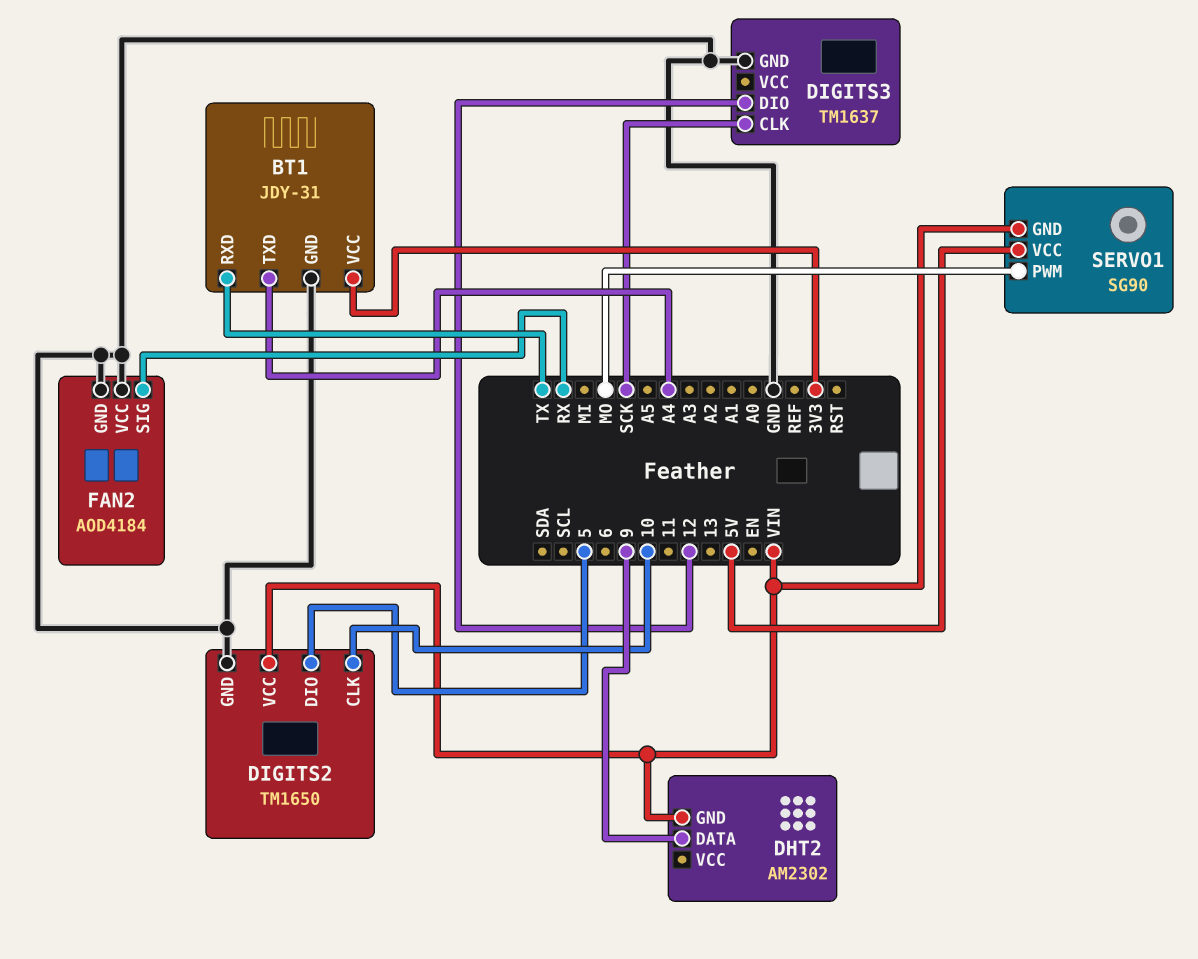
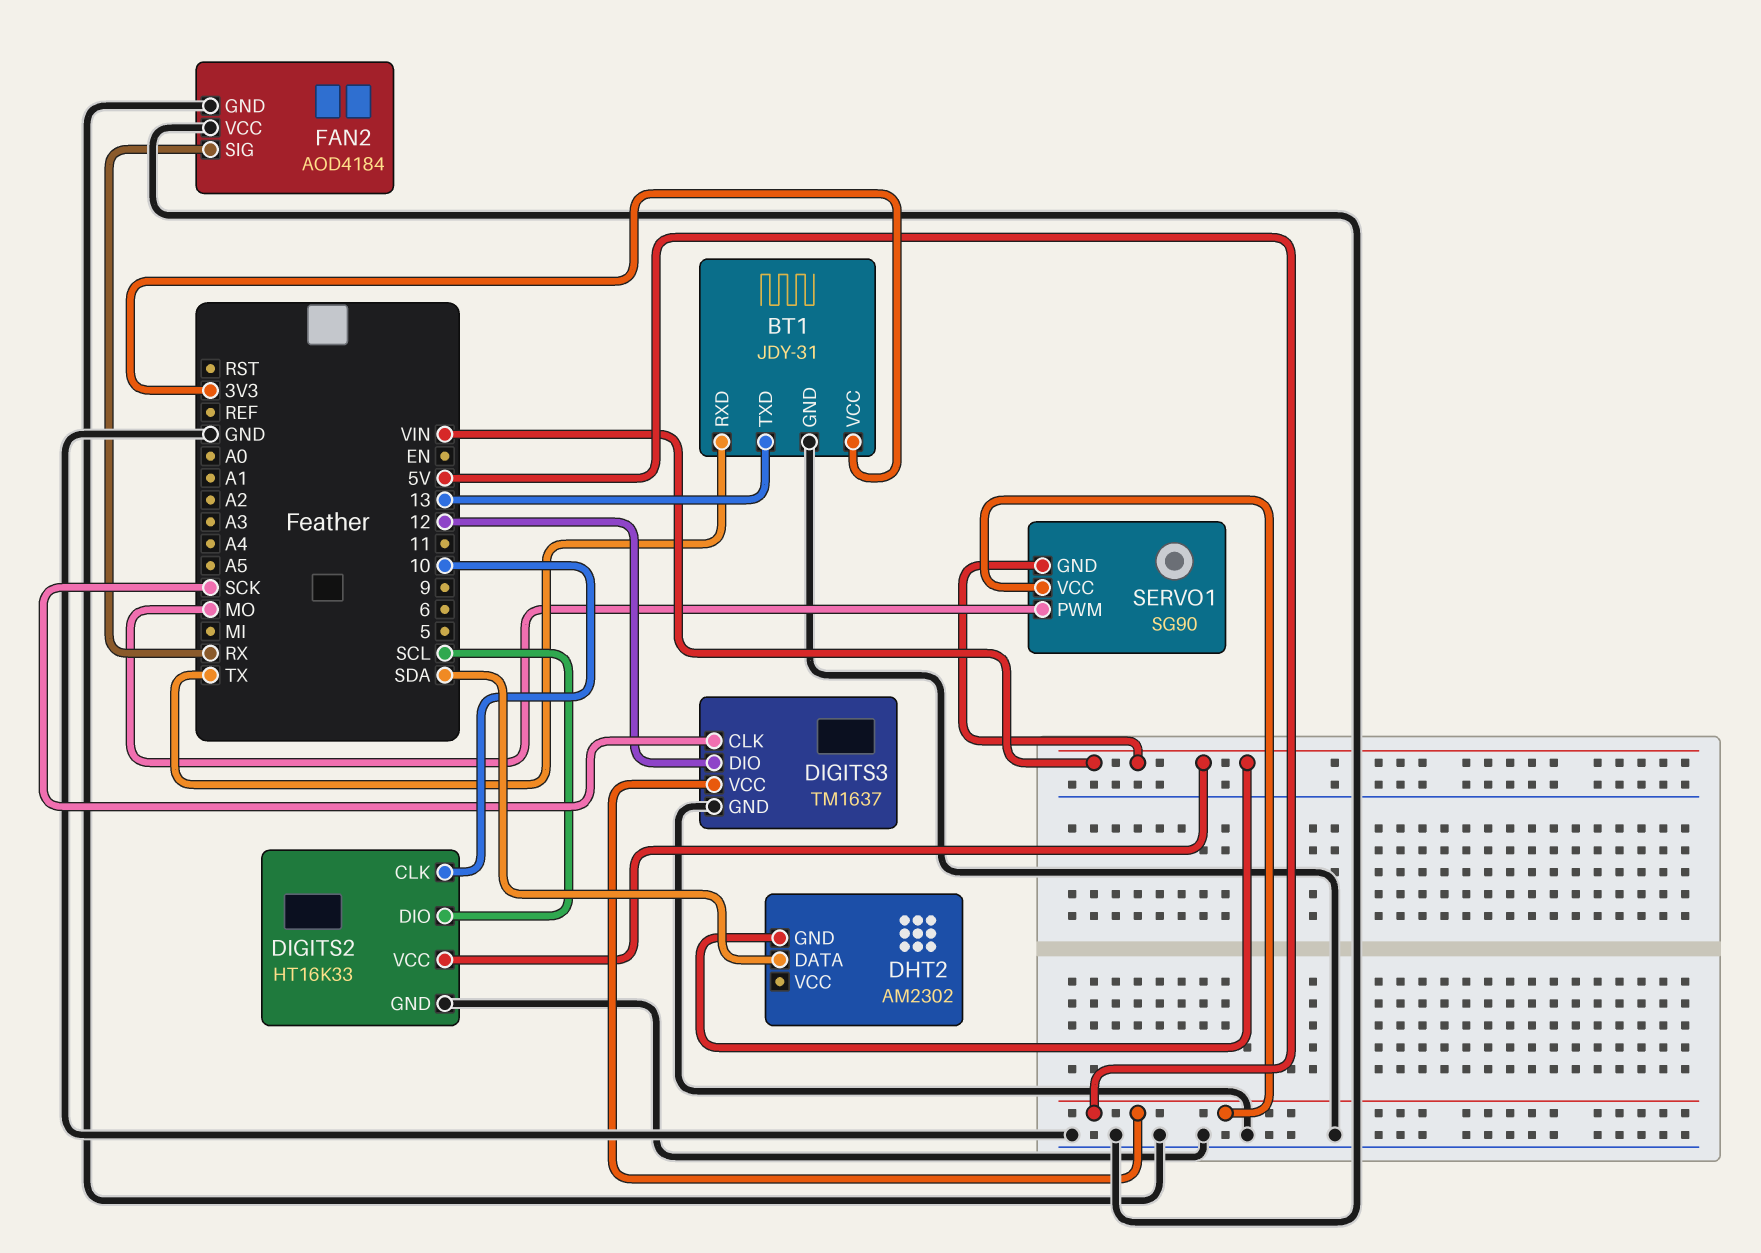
BT1 pin TXD: A4 -> 13
DHT2 pin DATA: 9 -> SDA
DIGITS2: TM1650 -> HT16K33
DIGITS2 pin DIO: 5 -> SCL
DIGITS3 pin VCC: none -> 5V

